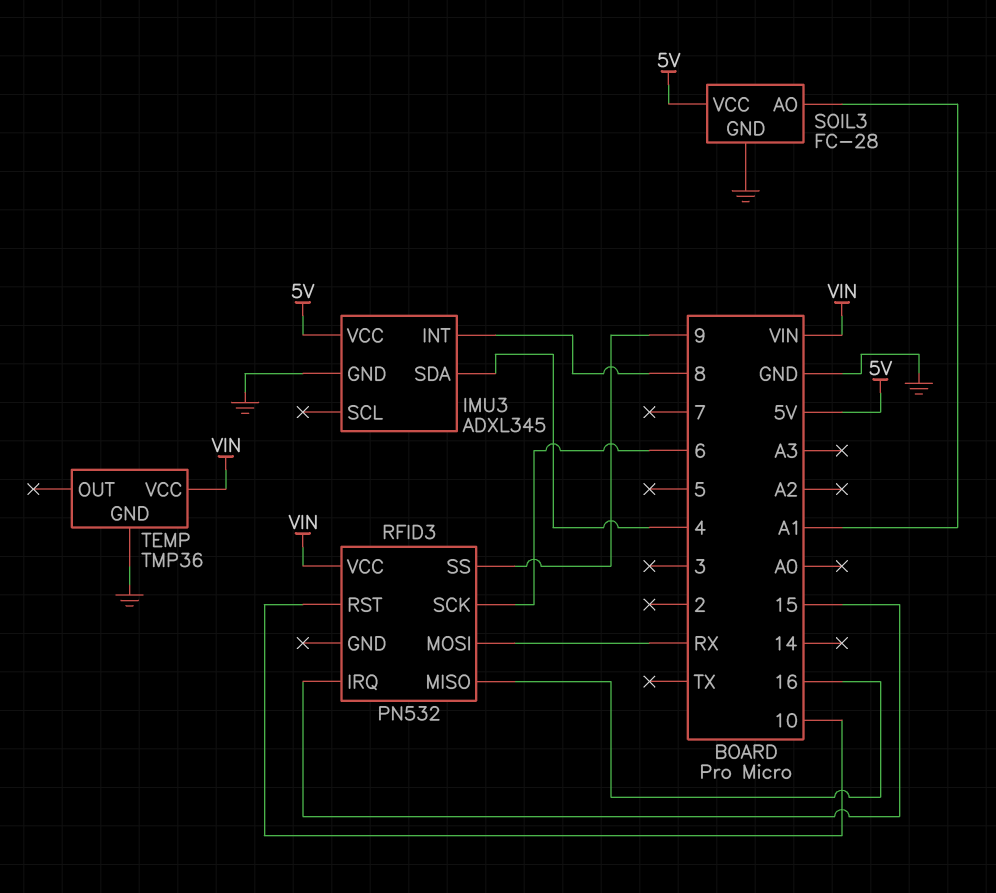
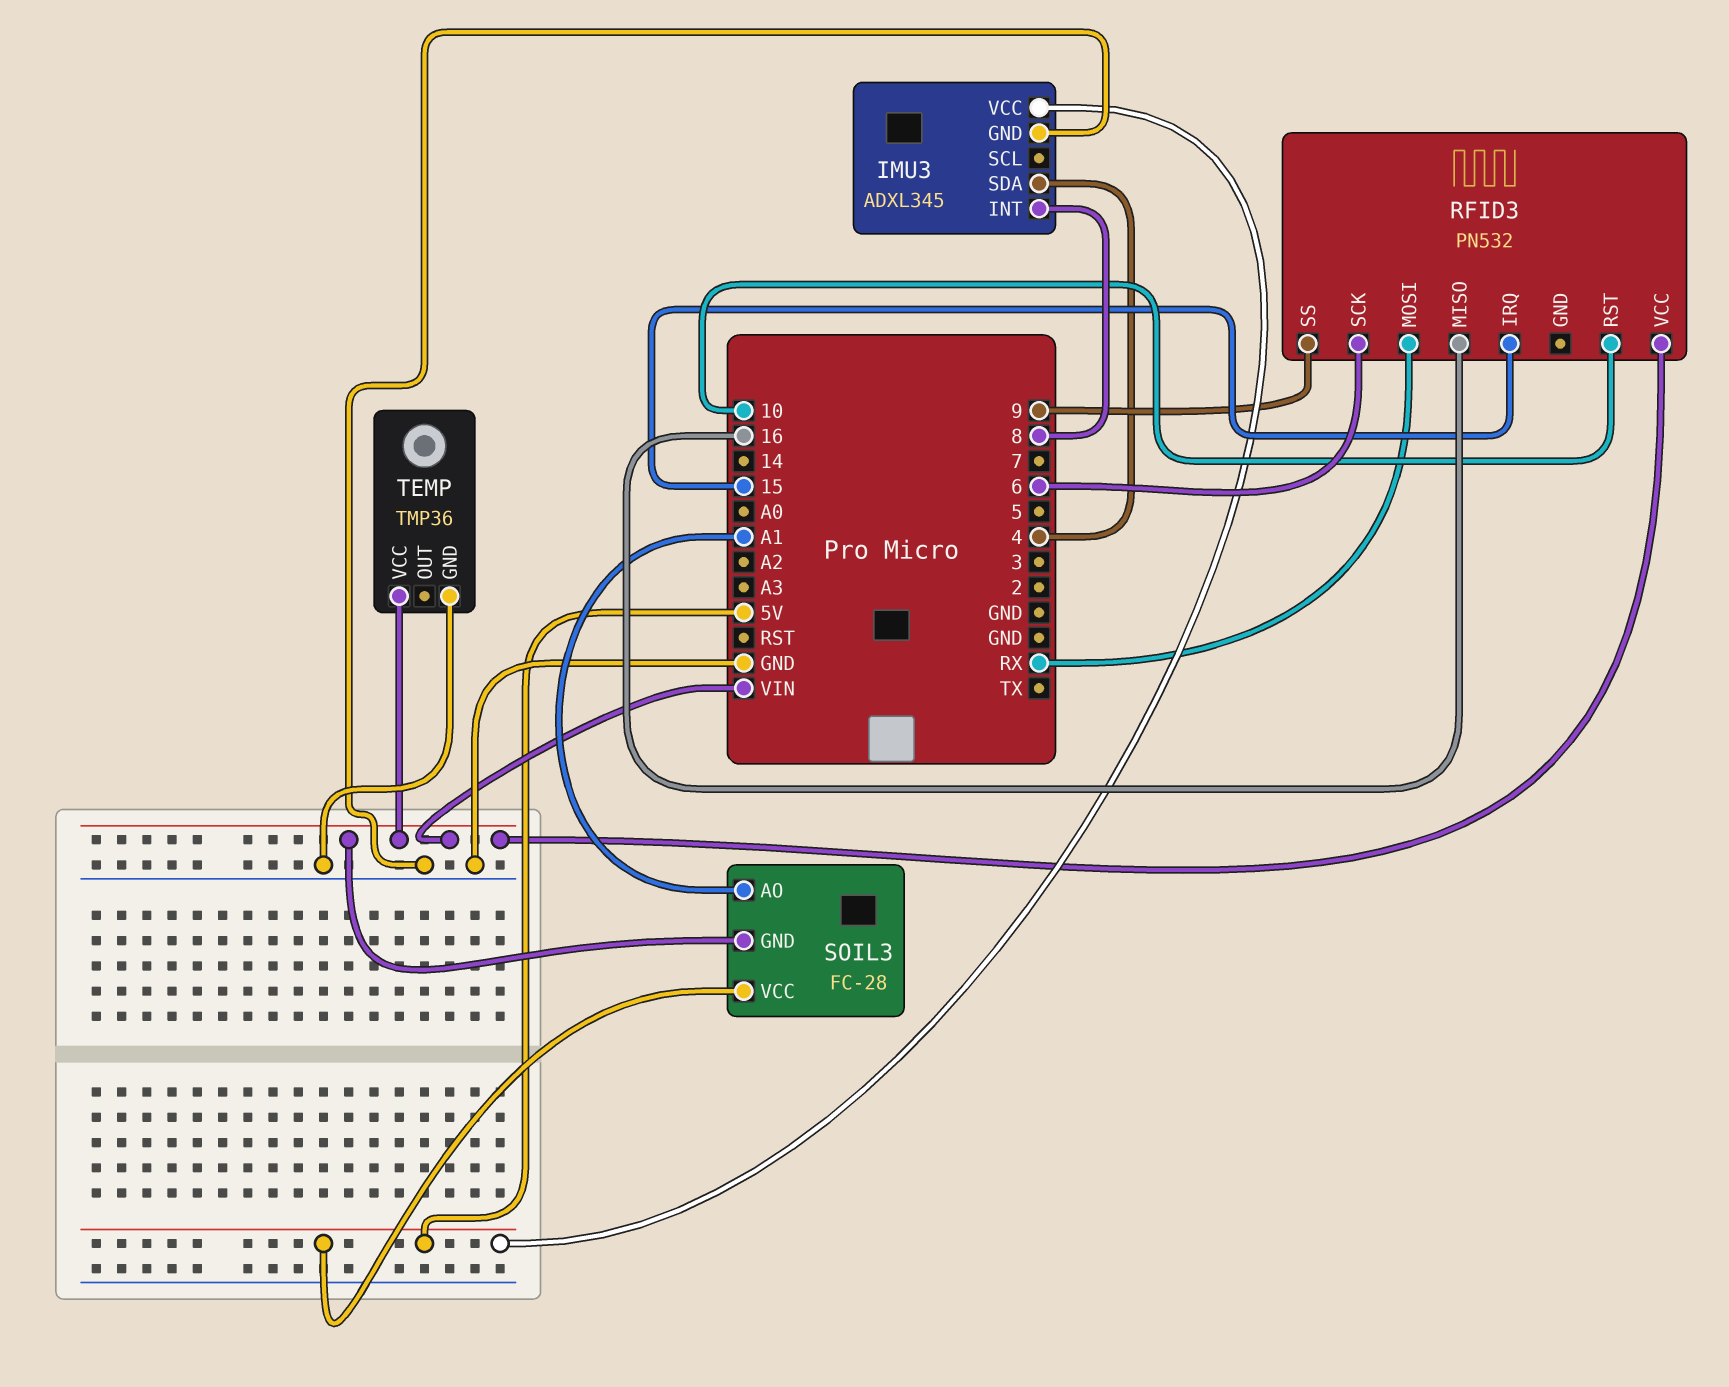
SOIL3 pin GND: GND -> VIN

